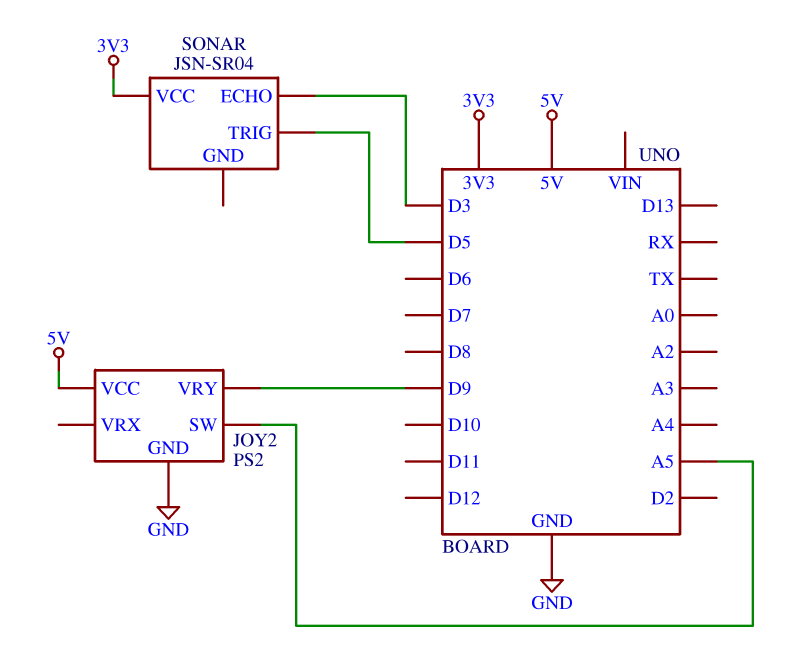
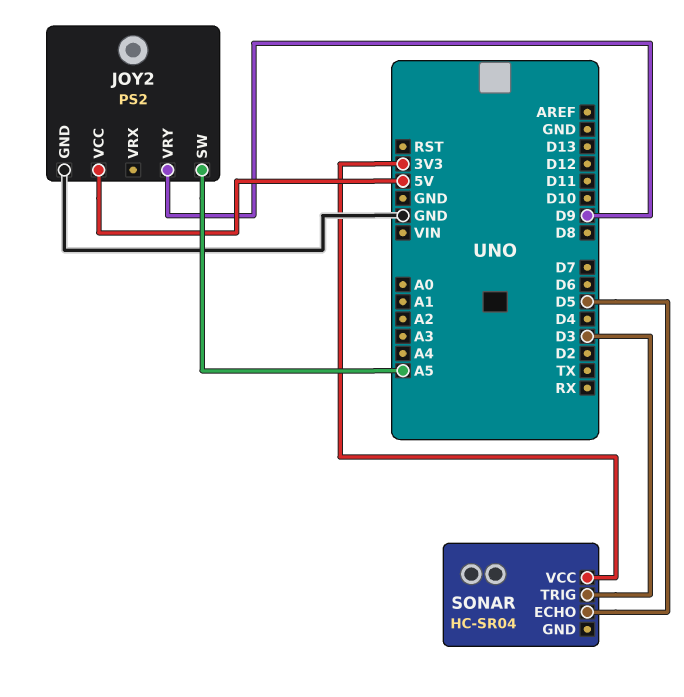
SONAR: JSN-SR04 -> HC-SR04
SONAR pin ECHO: D3 -> D5
SONAR pin TRIG: D5 -> D3

